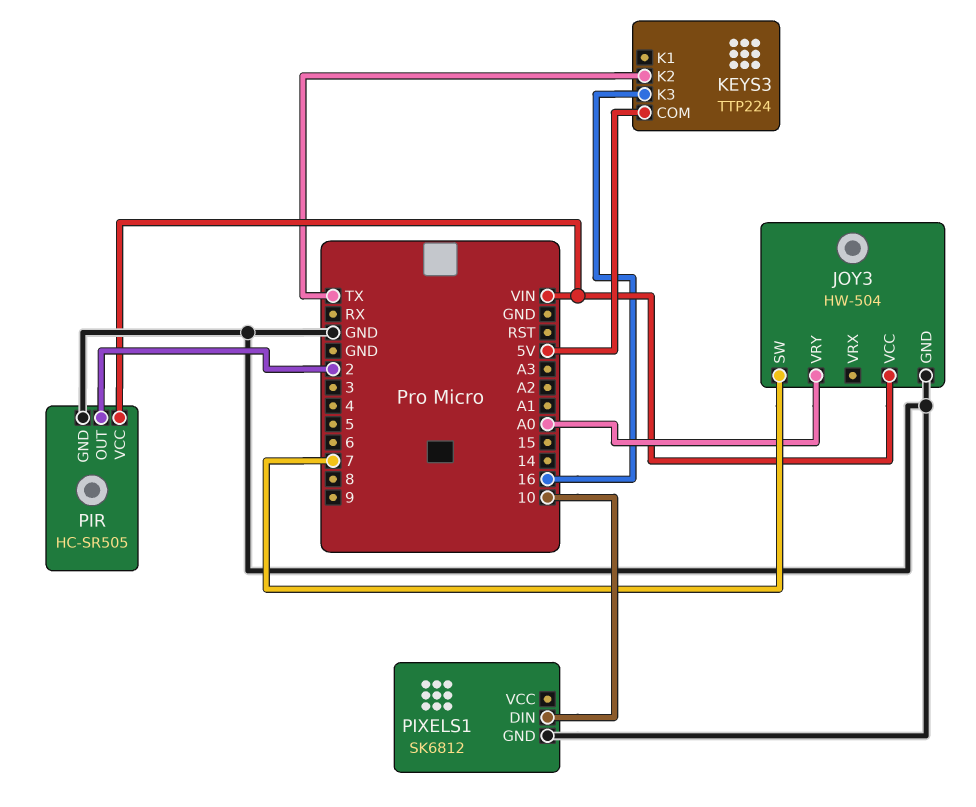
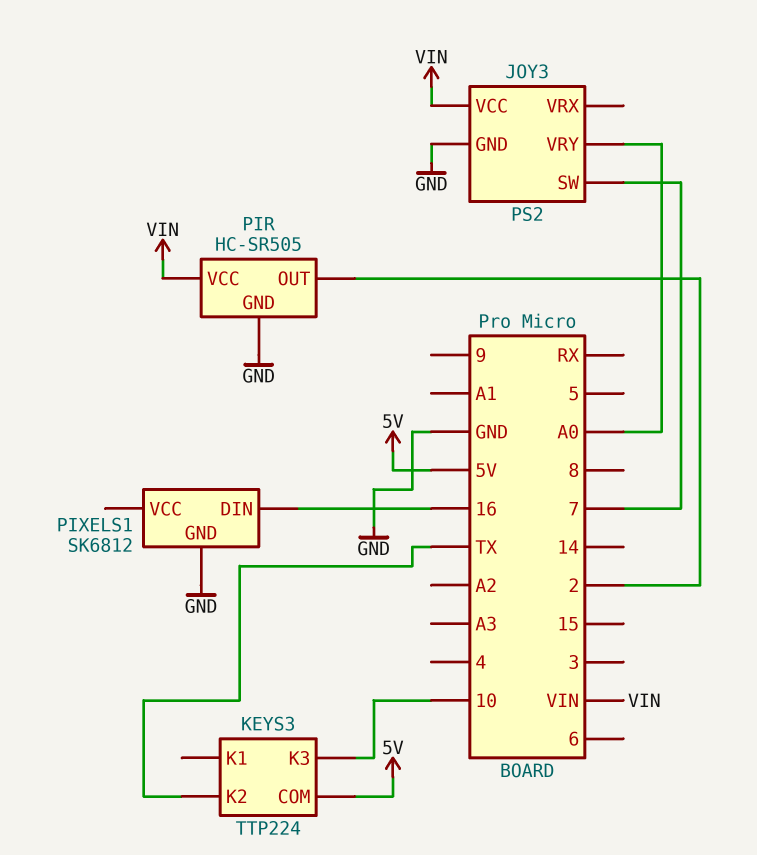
JOY3: HW-504 -> PS2
KEYS3 pin K3: 16 -> 10
PIXELS1 pin DIN: 10 -> 16

